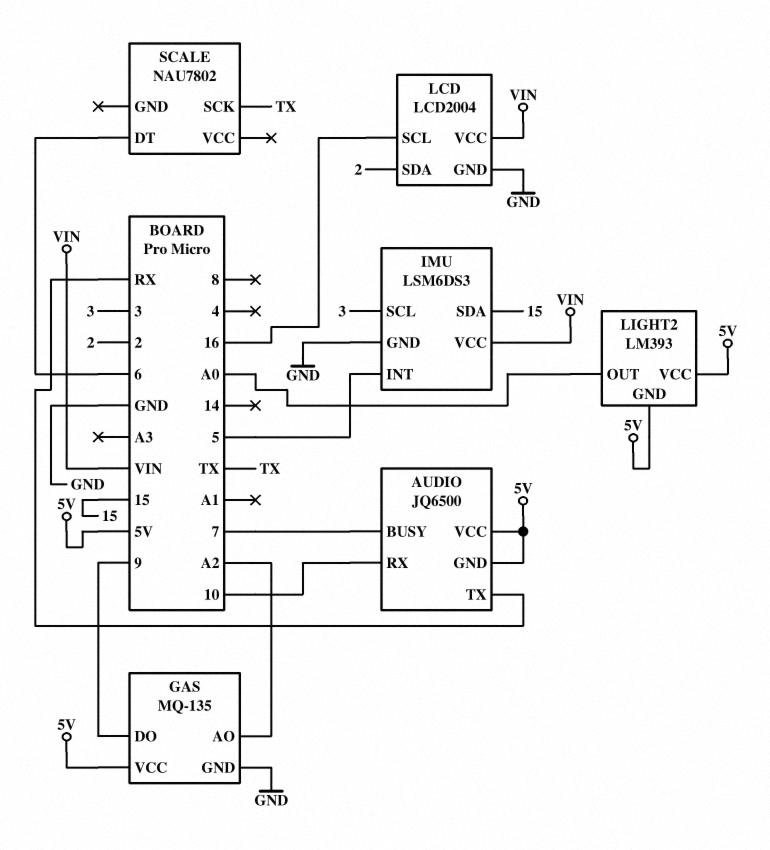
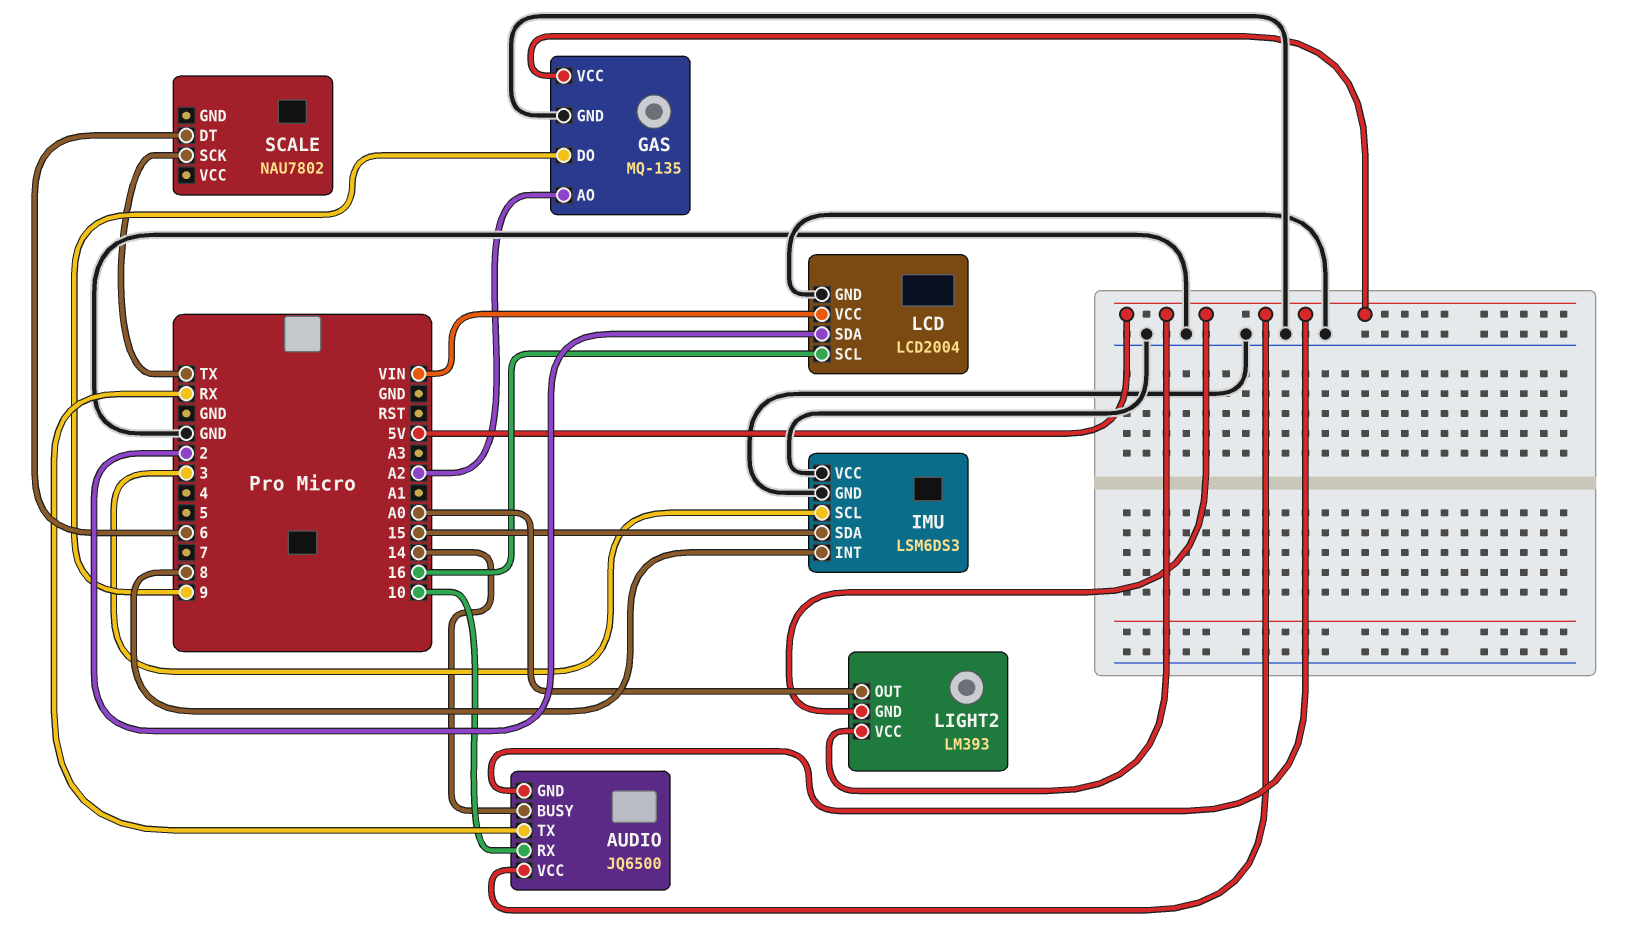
AUDIO pin BUSY: 7 -> 14
IMU pin INT: 5 -> 8
IMU pin VCC: VIN -> GND

